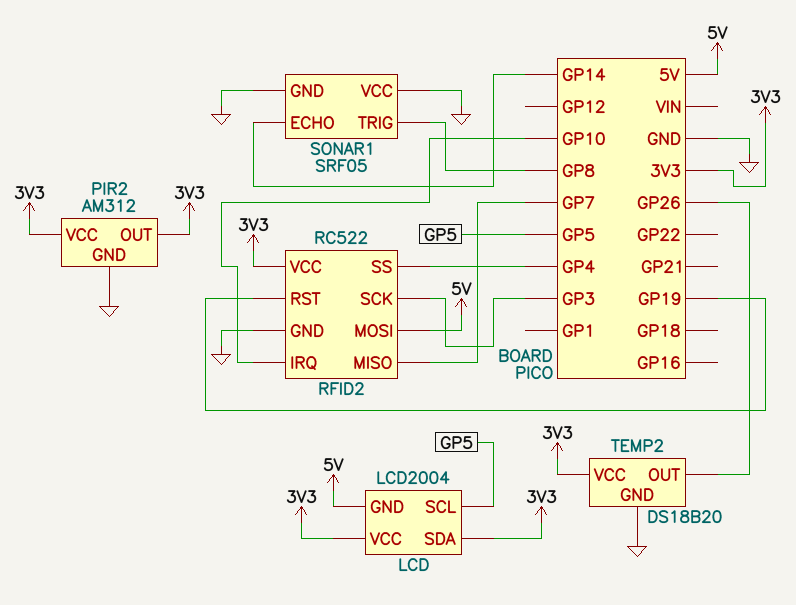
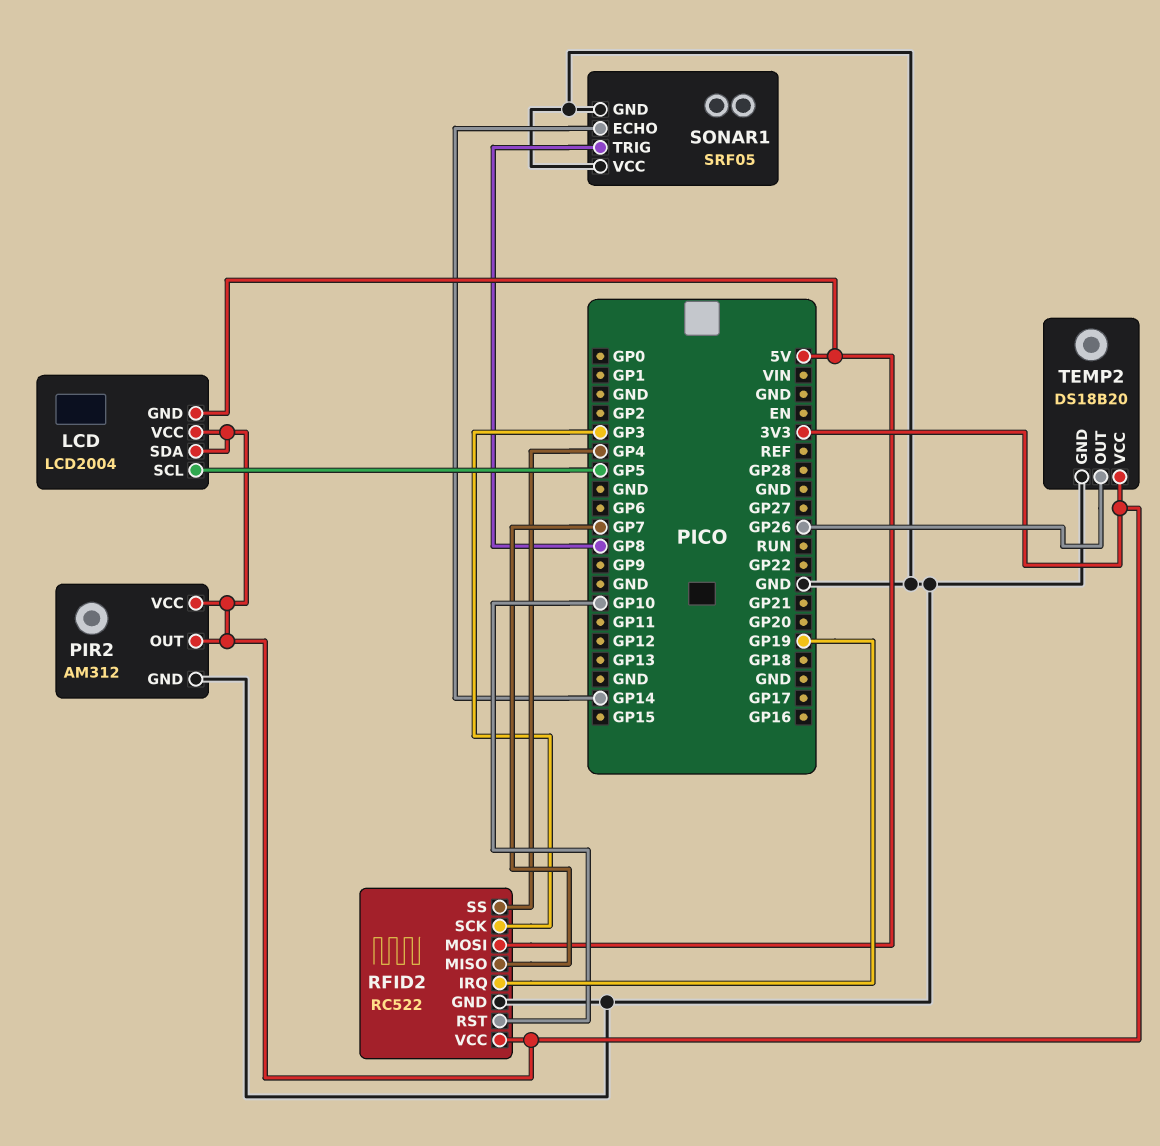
RFID2 pin IRQ: GP10 -> GP19
RFID2 pin RST: GP19 -> GP10

